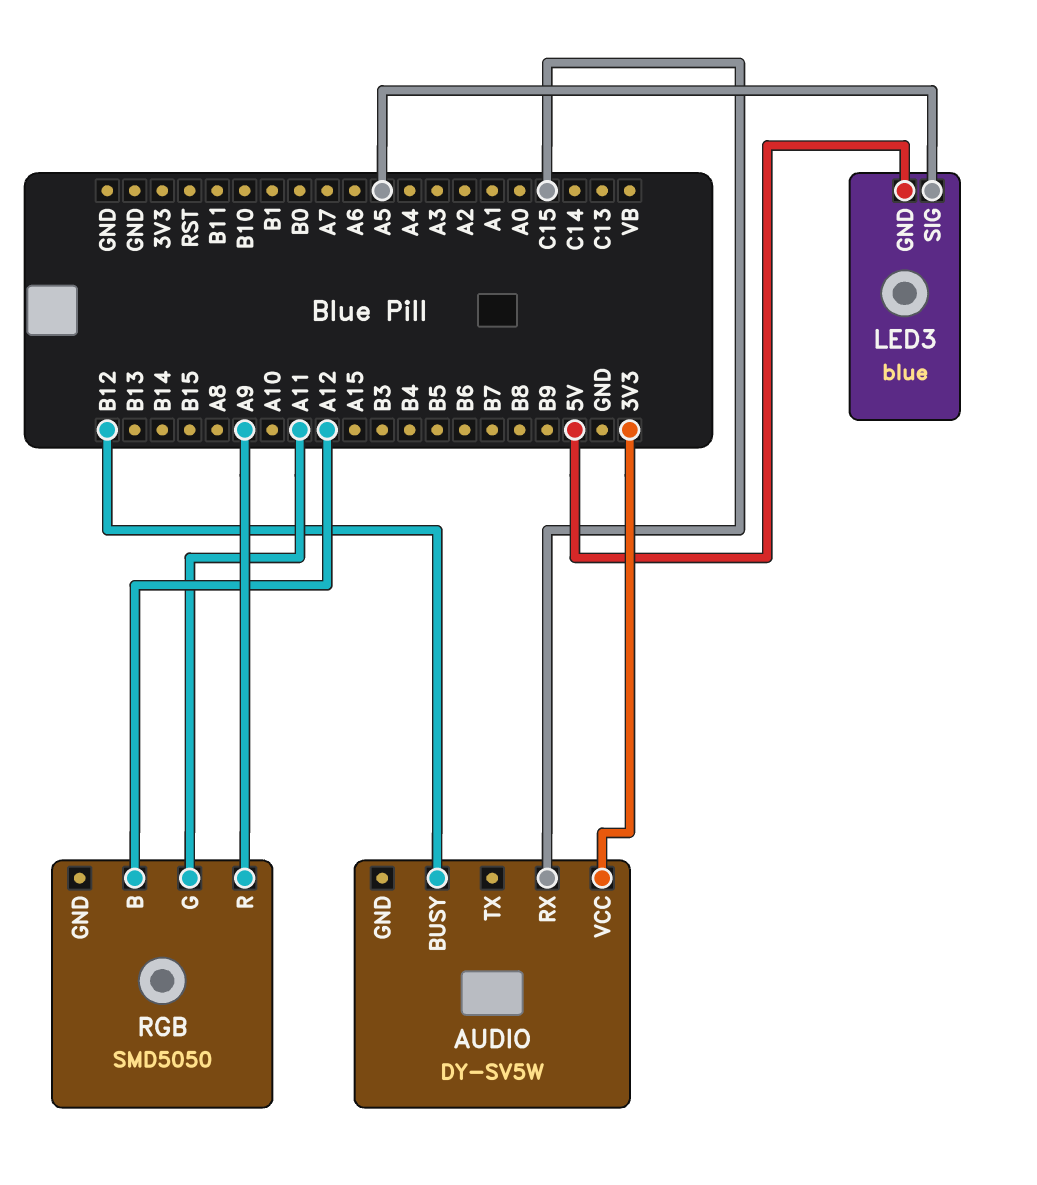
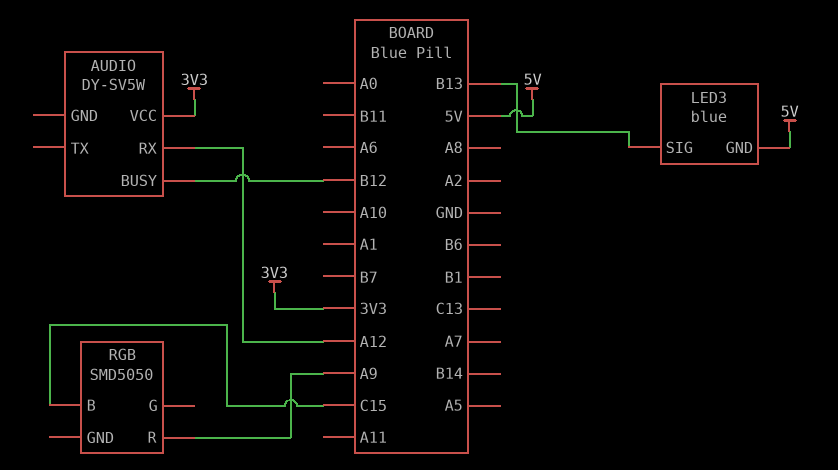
AUDIO pin RX: C15 -> A12
LED3 pin SIG: A5 -> B13
RGB pin B: A12 -> C15
RGB pin G: A11 -> none

